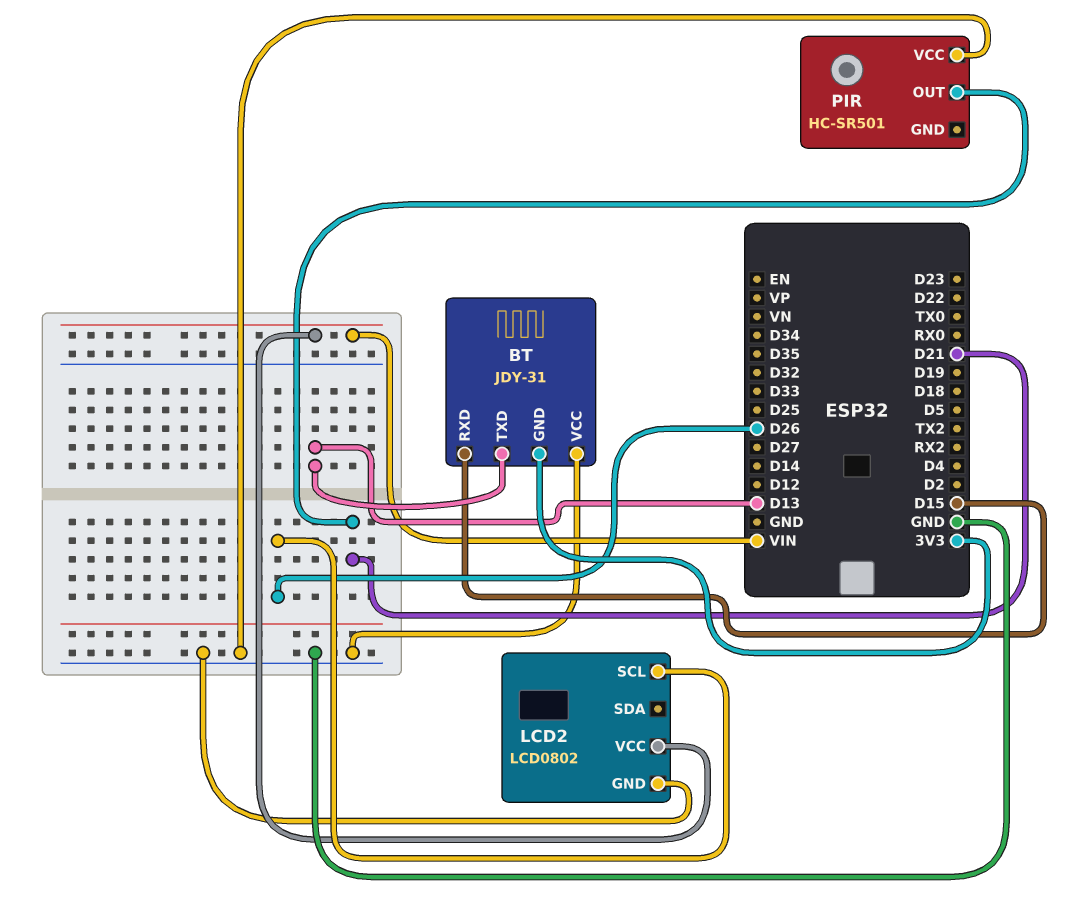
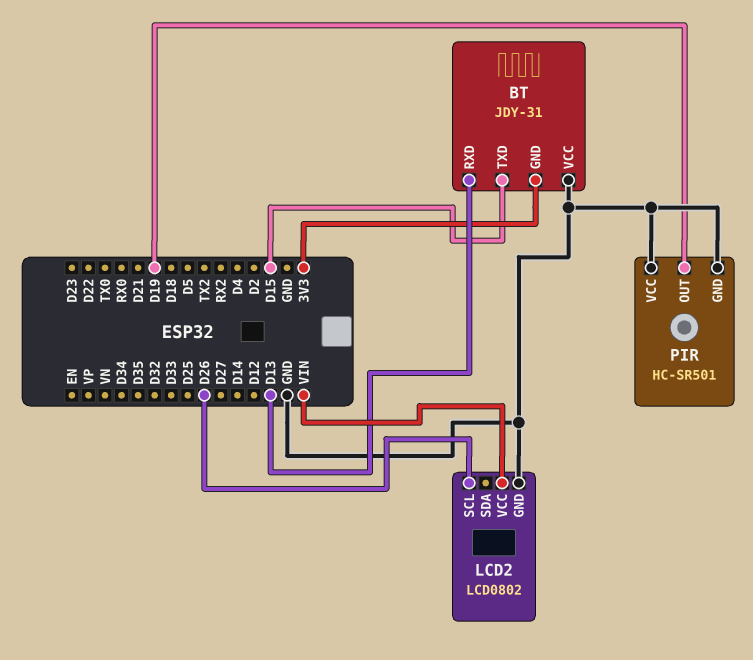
BT pin RXD: D15 -> D13
BT pin TXD: D13 -> D15
PIR pin GND: none -> GND
PIR pin OUT: D21 -> D19

